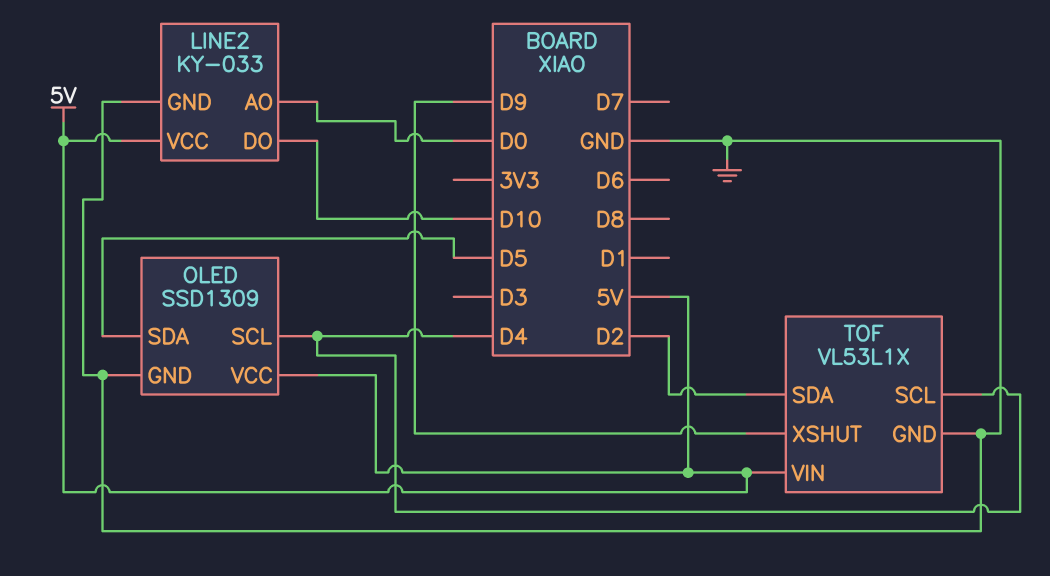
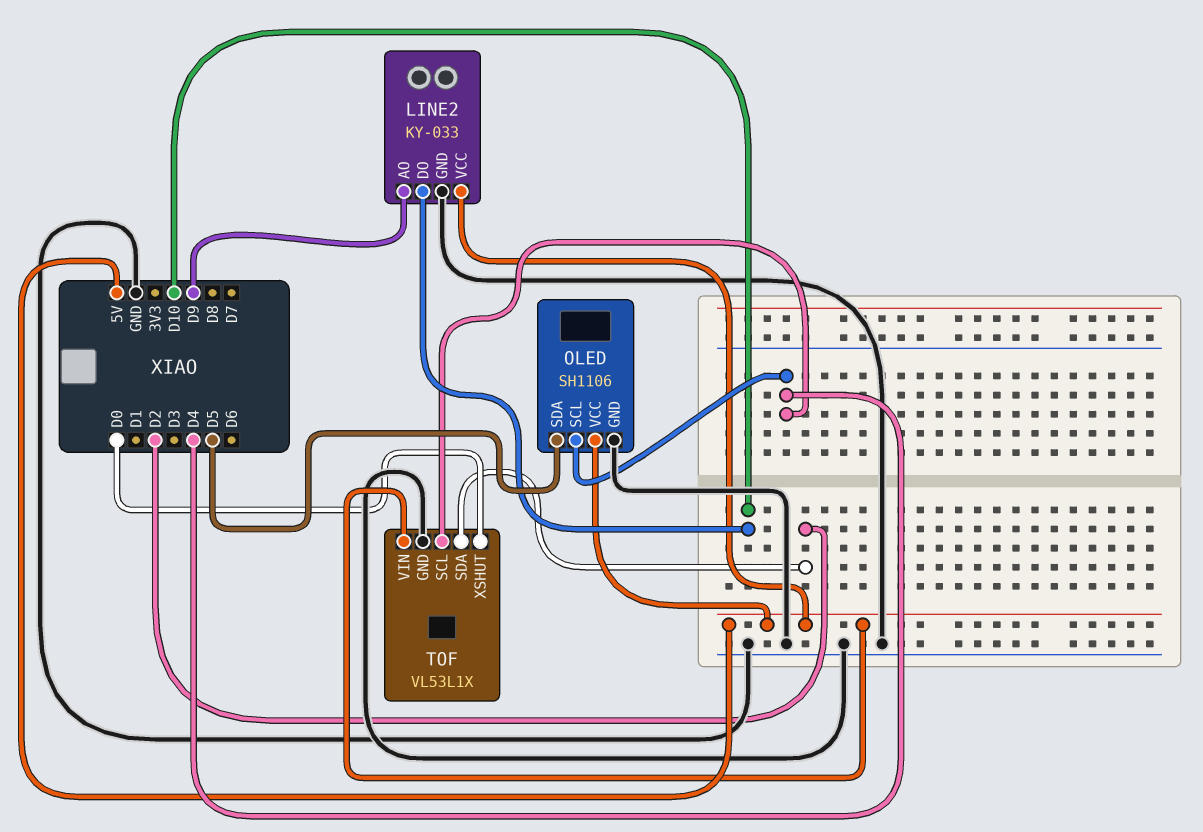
LINE2 pin AO: D0 -> D9
OLED: SSD1309 -> SH1106
TOF pin XSHUT: D9 -> D0

